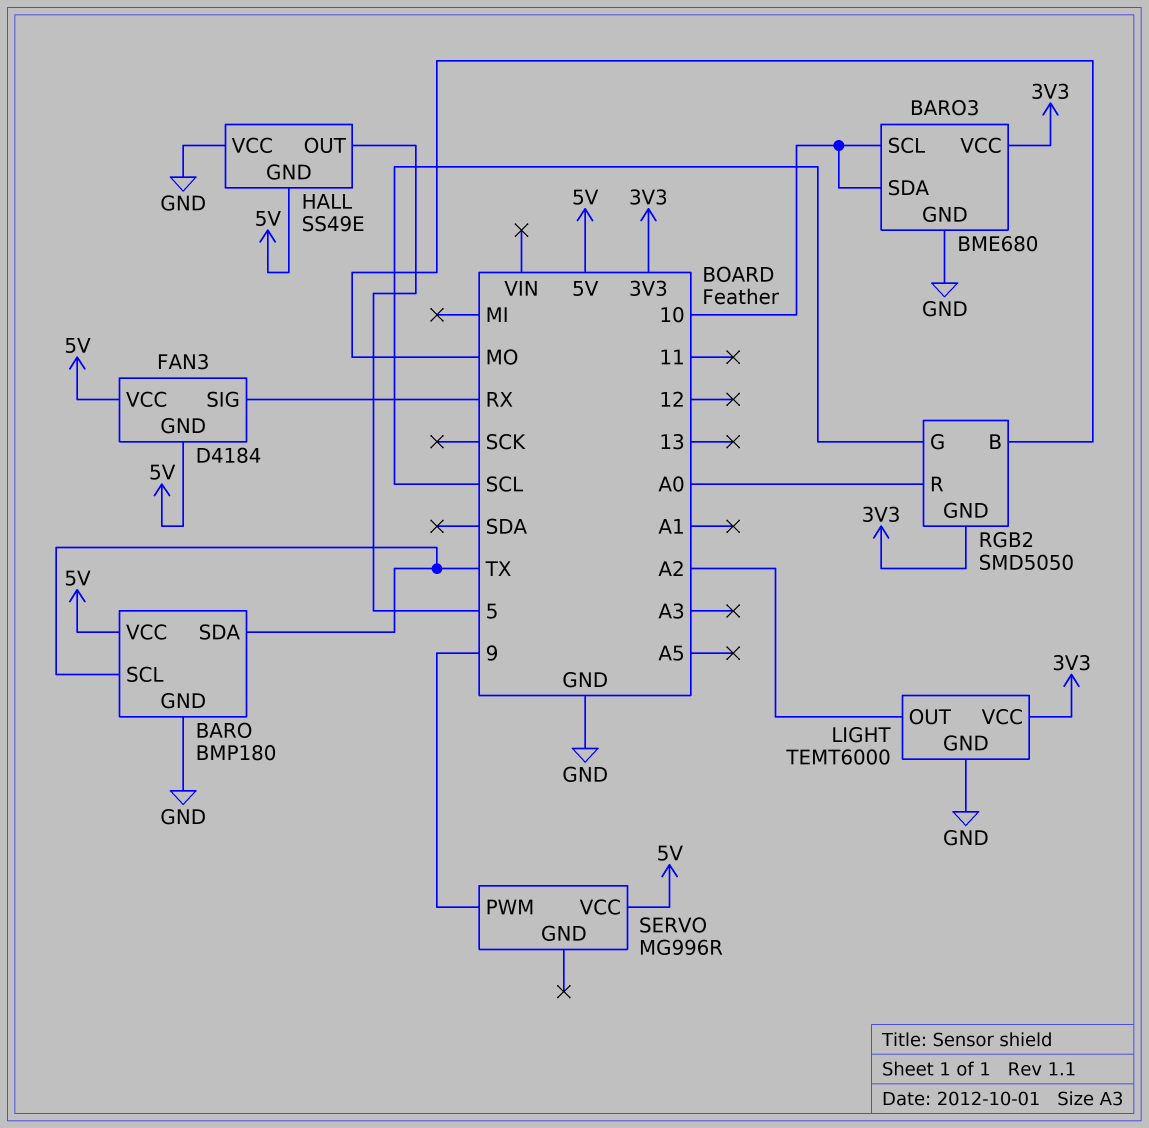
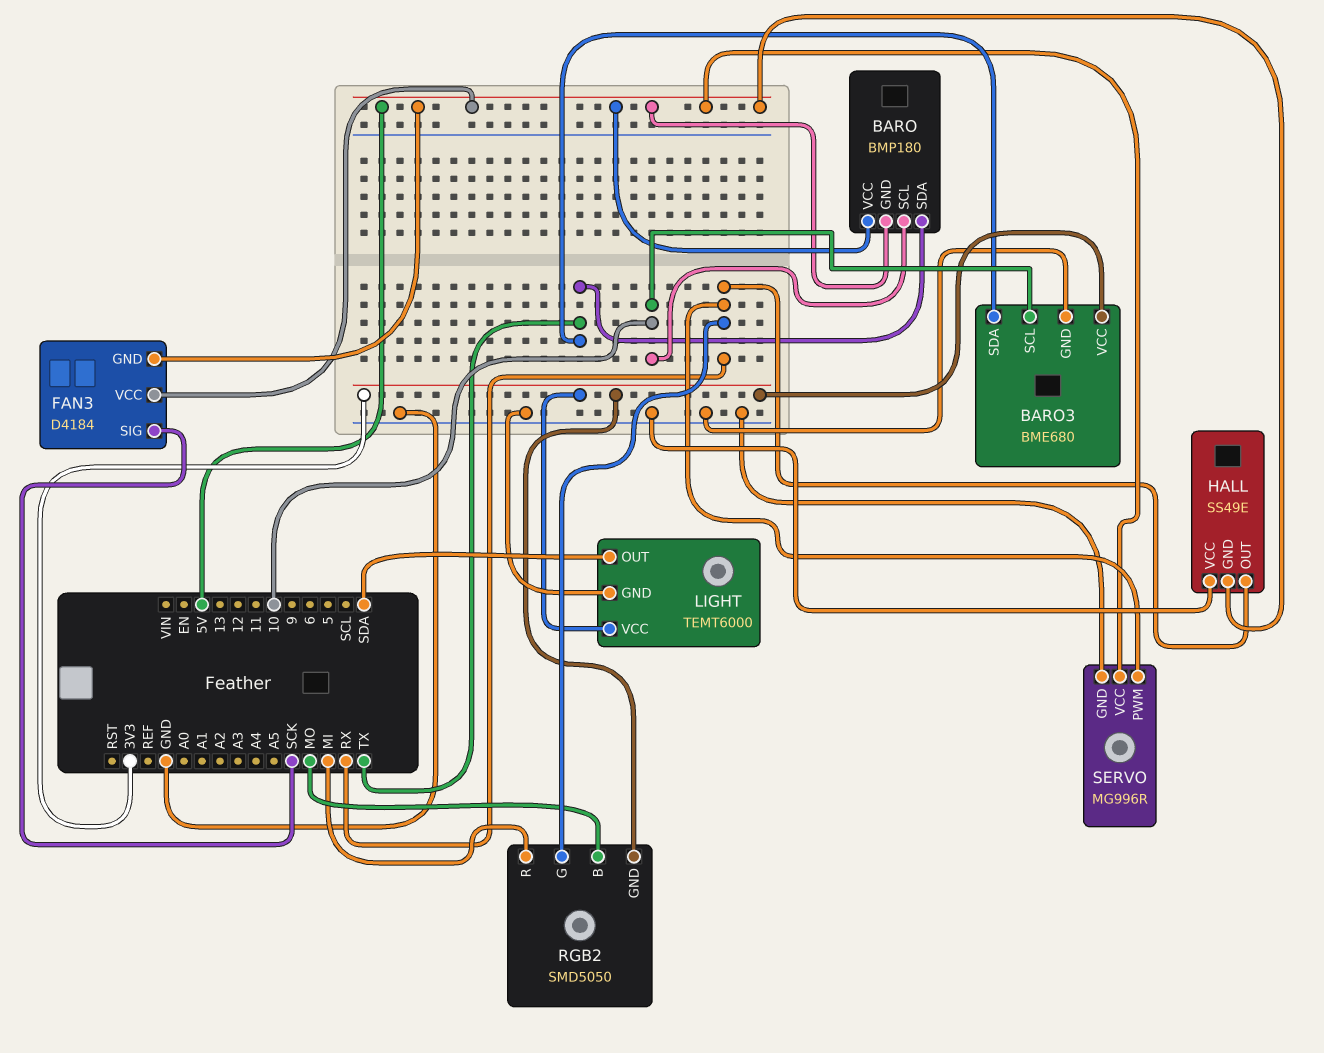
BARO pin GND: GND -> 5V
BARO pin SCL: TX -> 10
BARO3 pin SDA: 10 -> TX
FAN3 pin SIG: RX -> SCK
HALL pin OUT: 5 -> RX
LIGHT pin OUT: A2 -> SDA
RGB2 pin G: SCL -> RX
RGB2 pin R: A0 -> MI
SERVO pin GND: none -> GND
SERVO pin PWM: 9 -> RX

